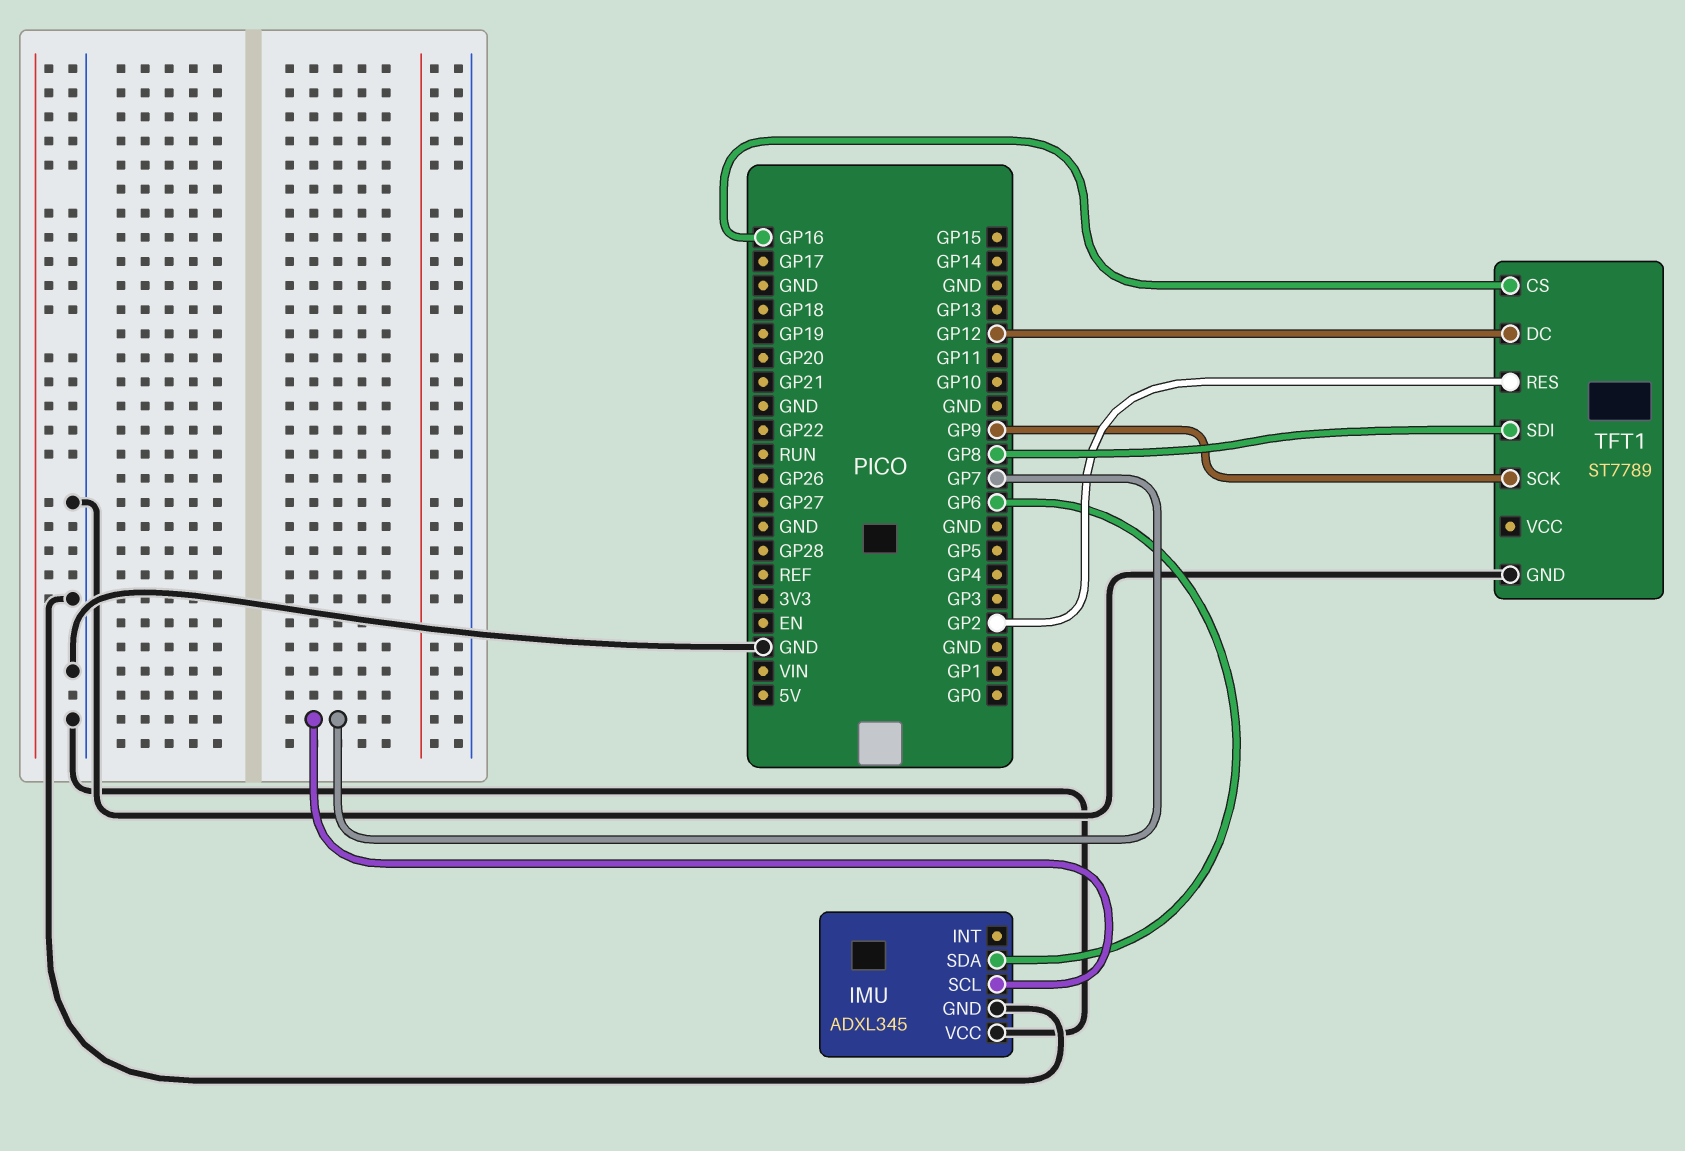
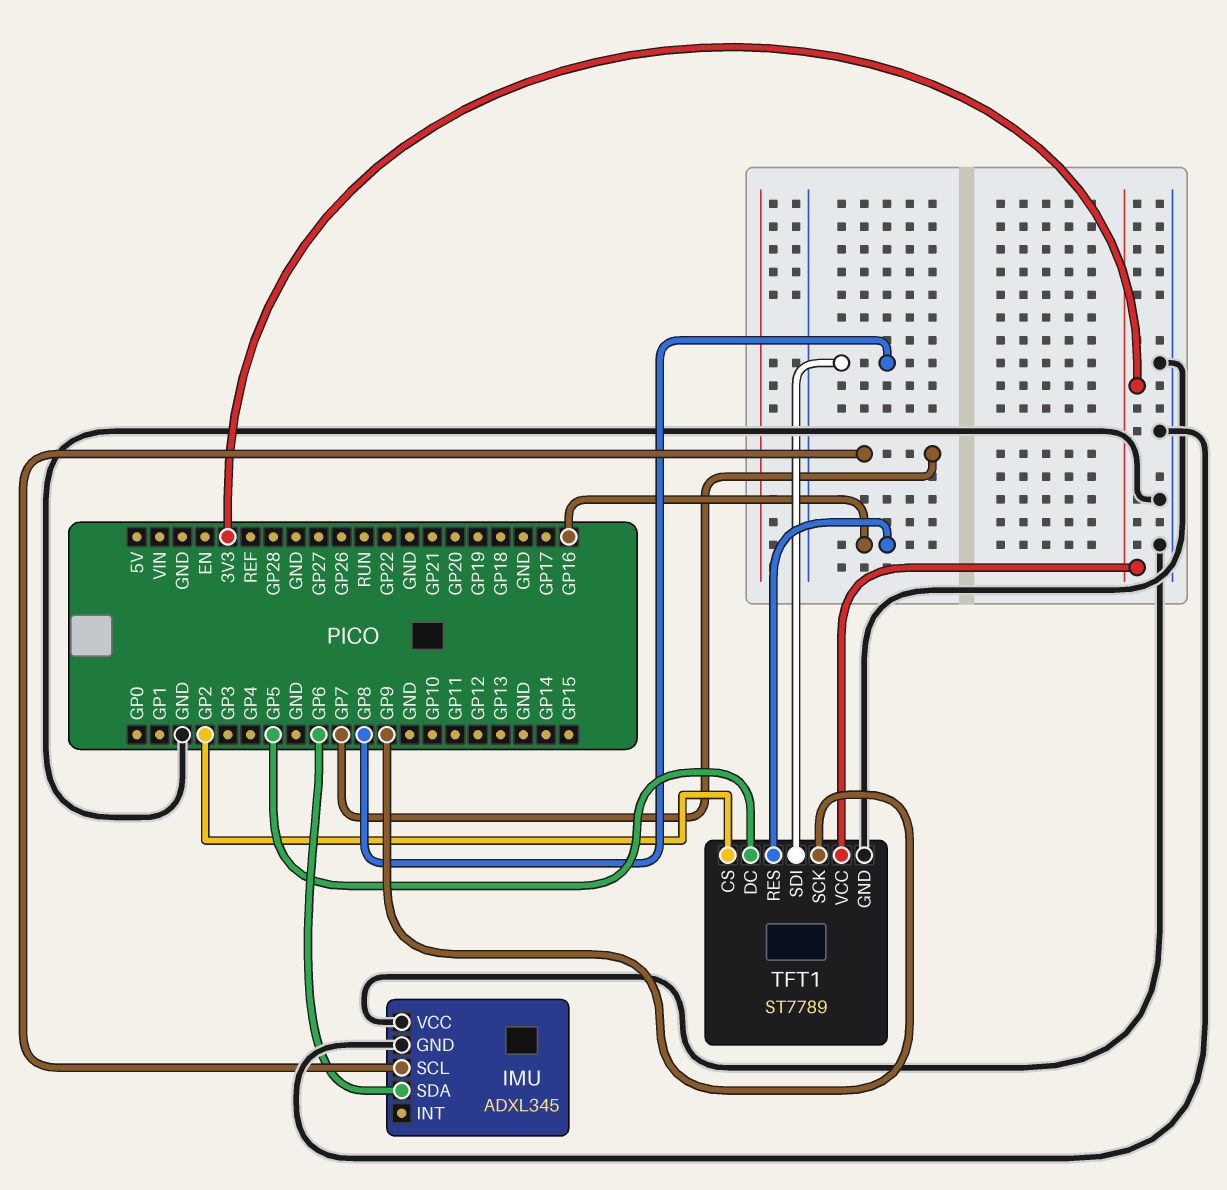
TFT1 pin CS: GP16 -> GP2
TFT1 pin DC: GP12 -> GP5
TFT1 pin RES: GP2 -> GP16
TFT1 pin VCC: none -> 3V3

